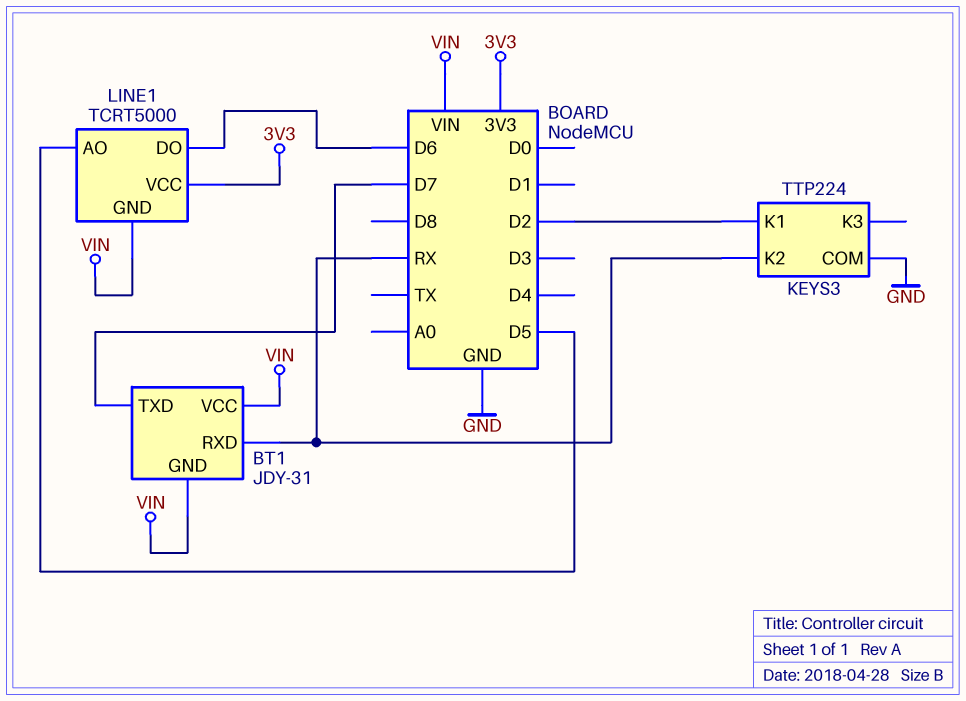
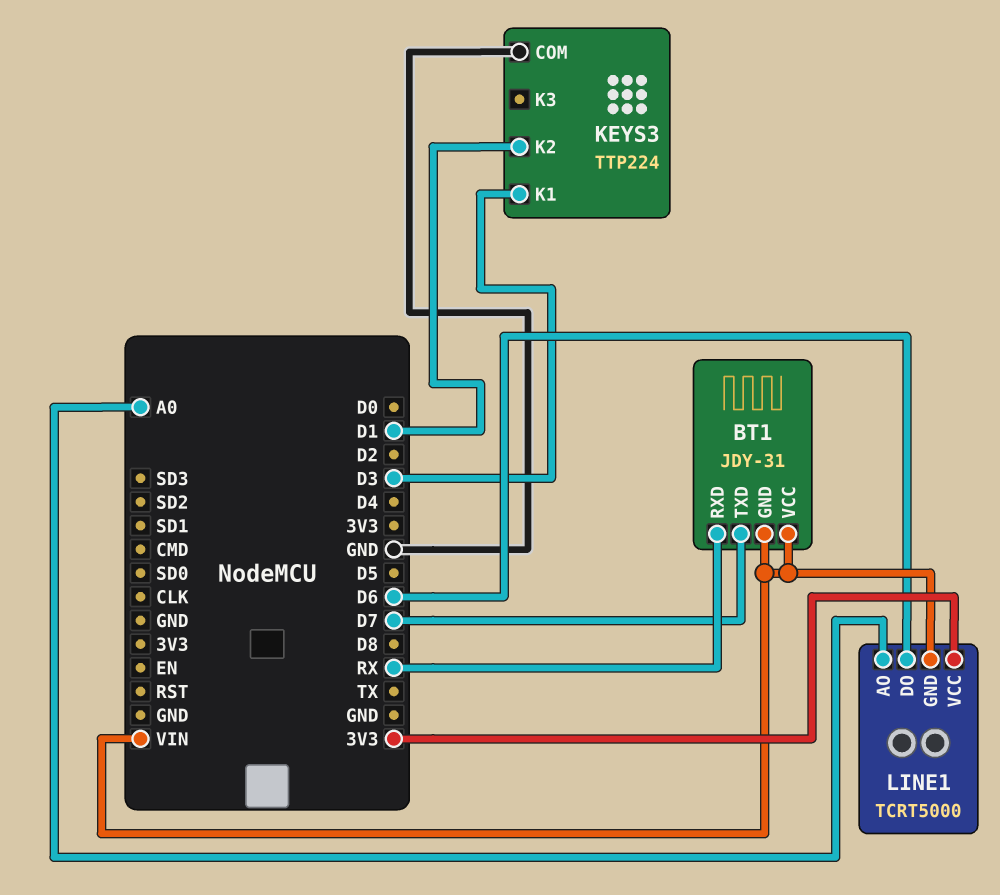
KEYS3 pin K1: D2 -> D3
KEYS3 pin K2: RX -> D1
LINE1 pin AO: D5 -> A0

